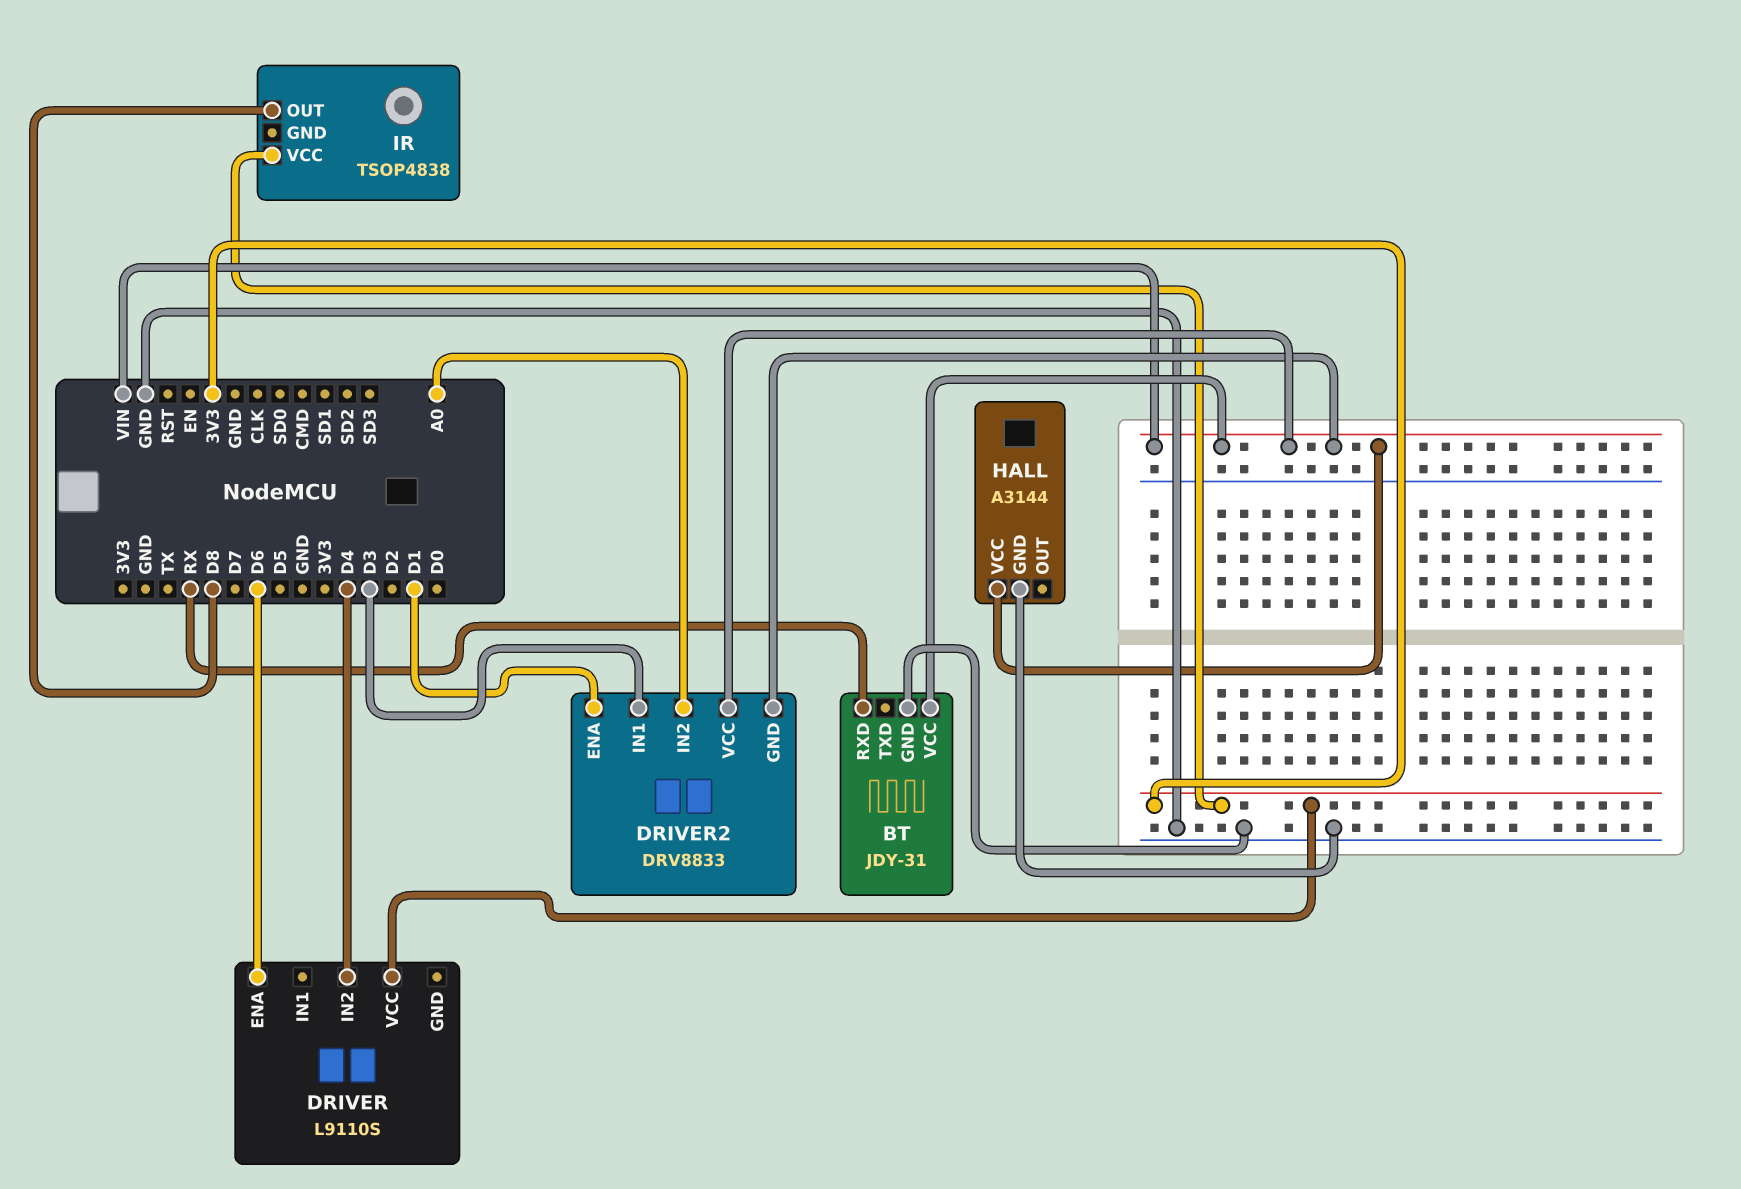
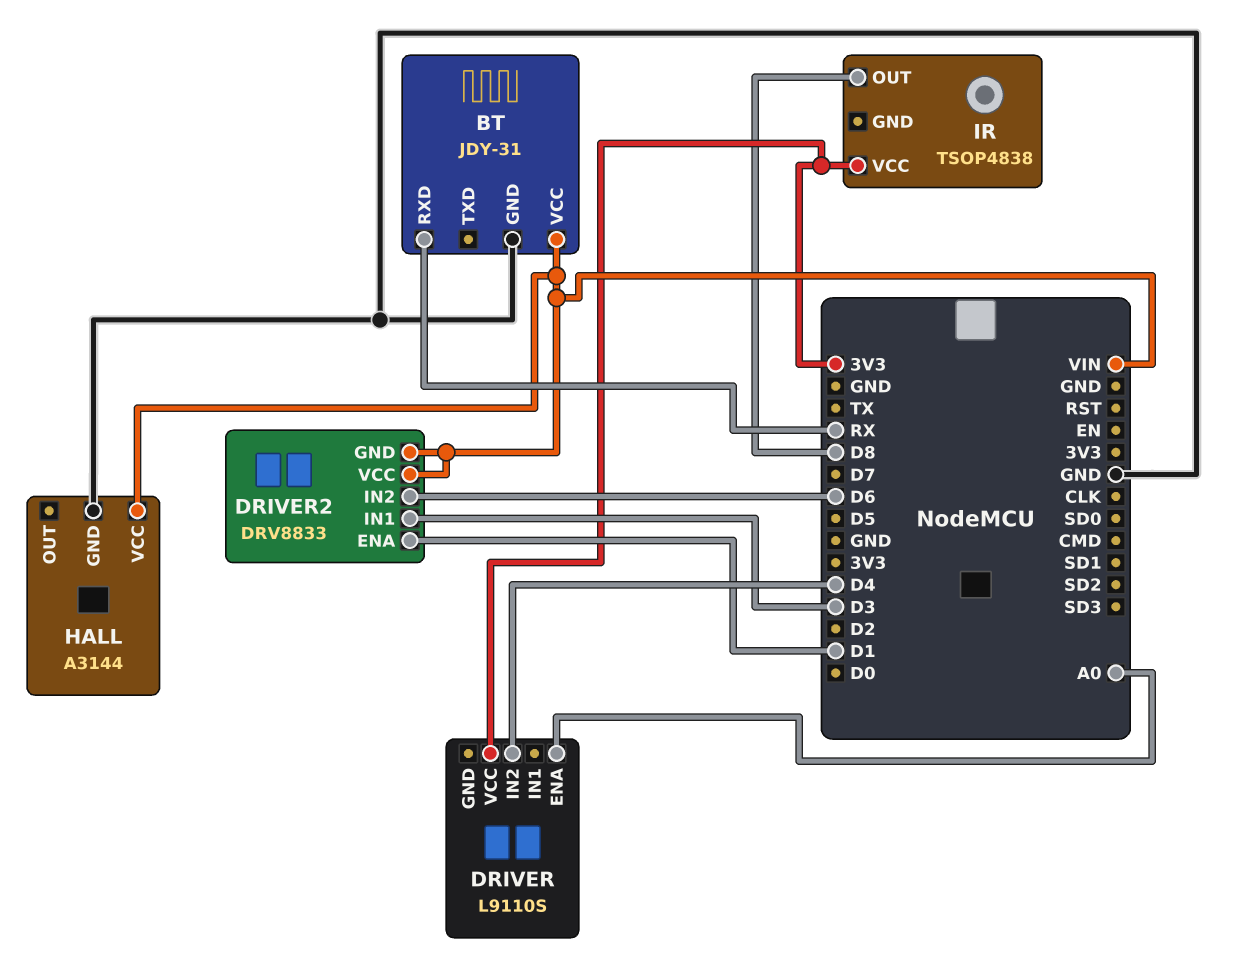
DRIVER pin ENA: D6 -> A0
DRIVER2 pin IN2: A0 -> D6

